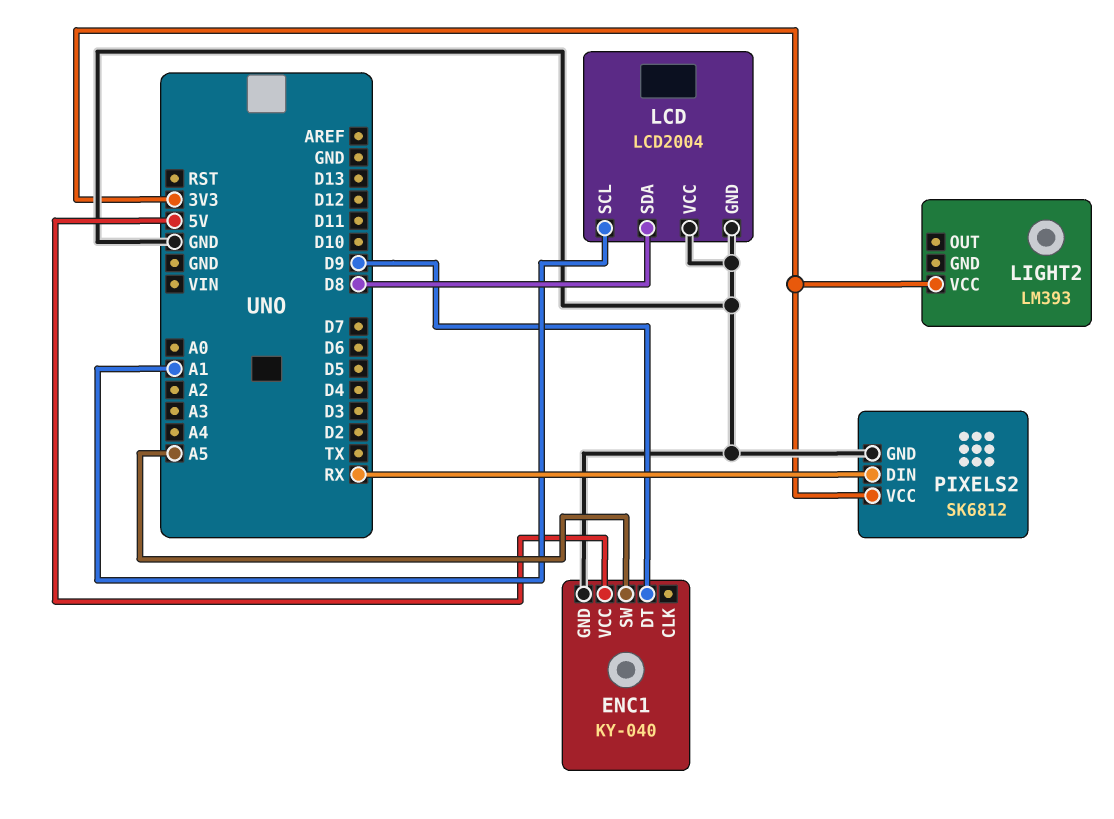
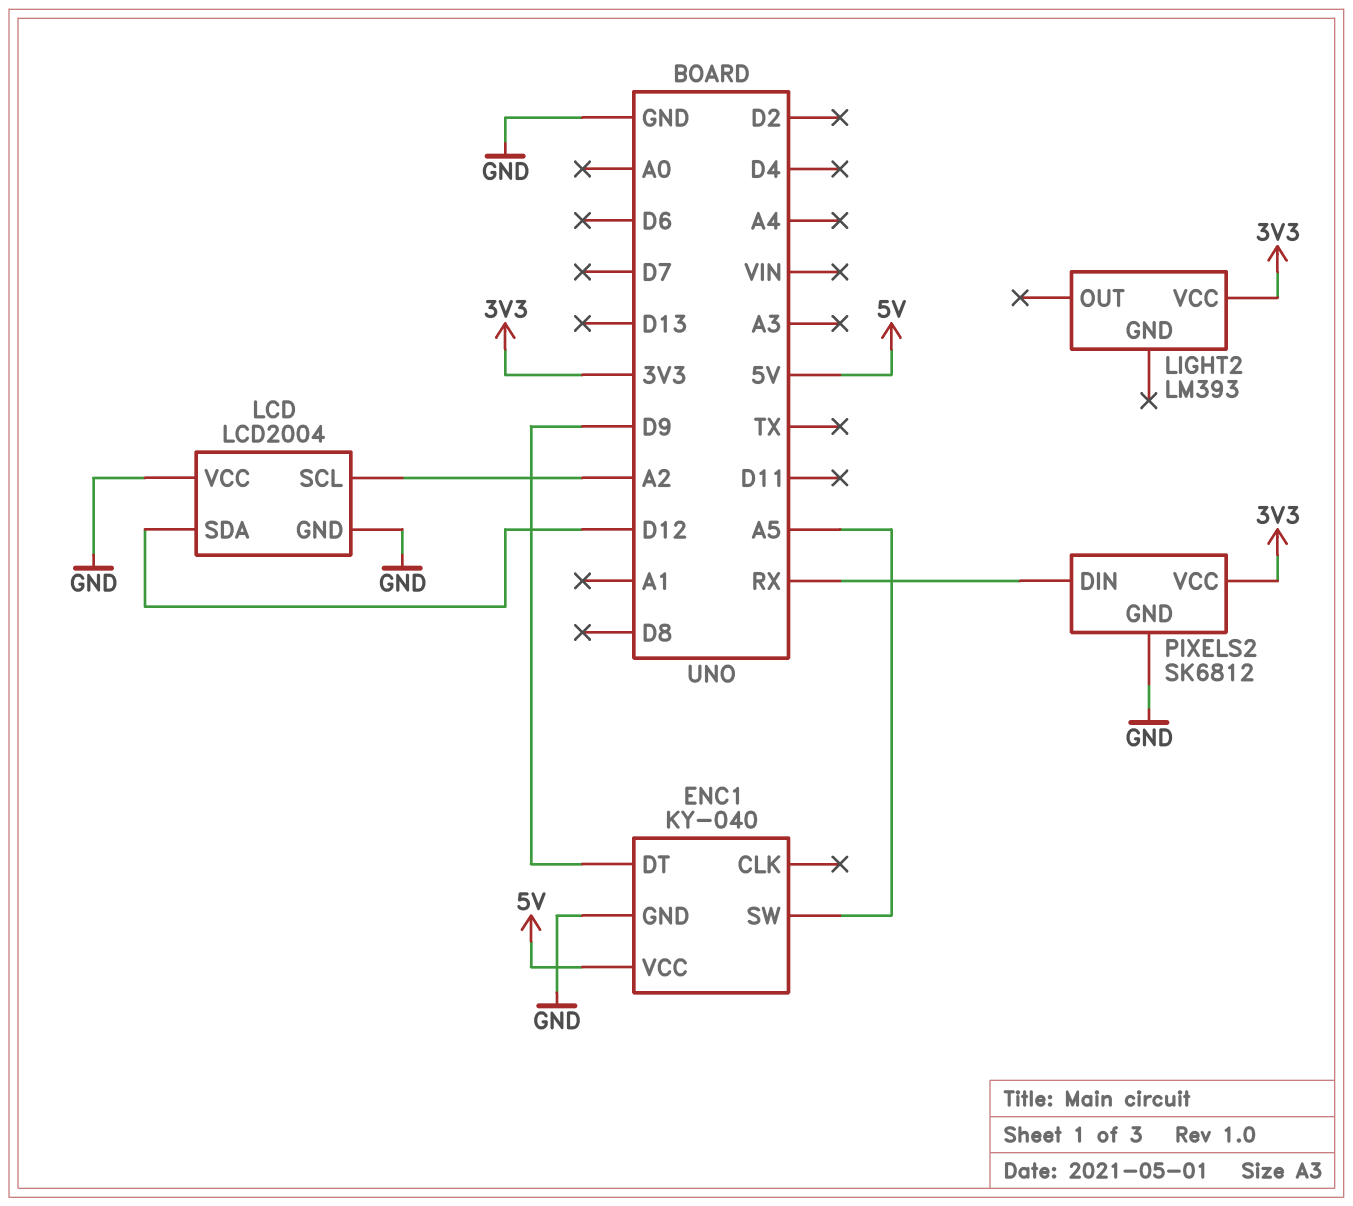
LCD pin SCL: A1 -> A2
LCD pin SDA: D8 -> D12

